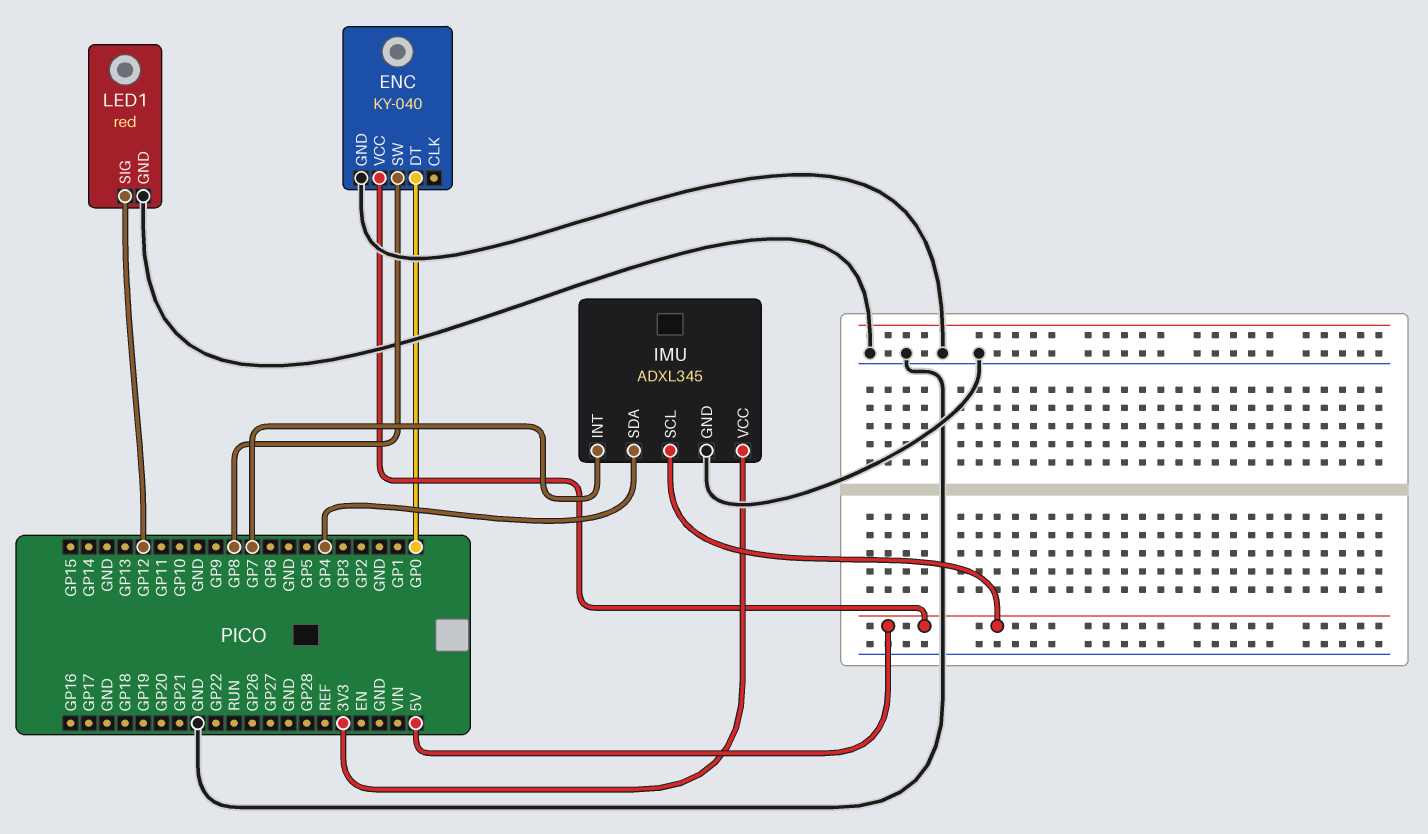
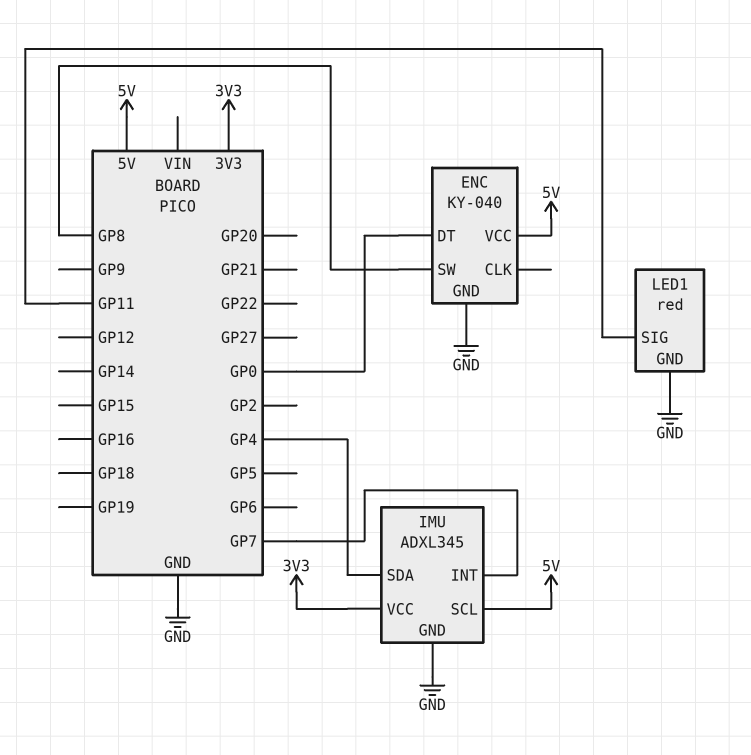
LED1 pin SIG: GP12 -> GP11

